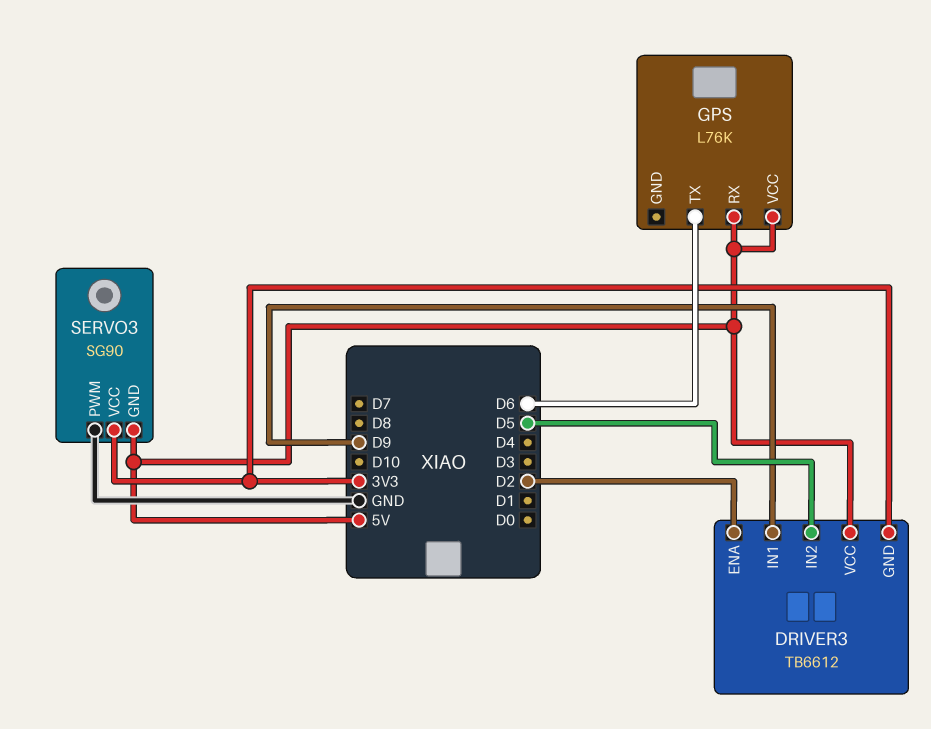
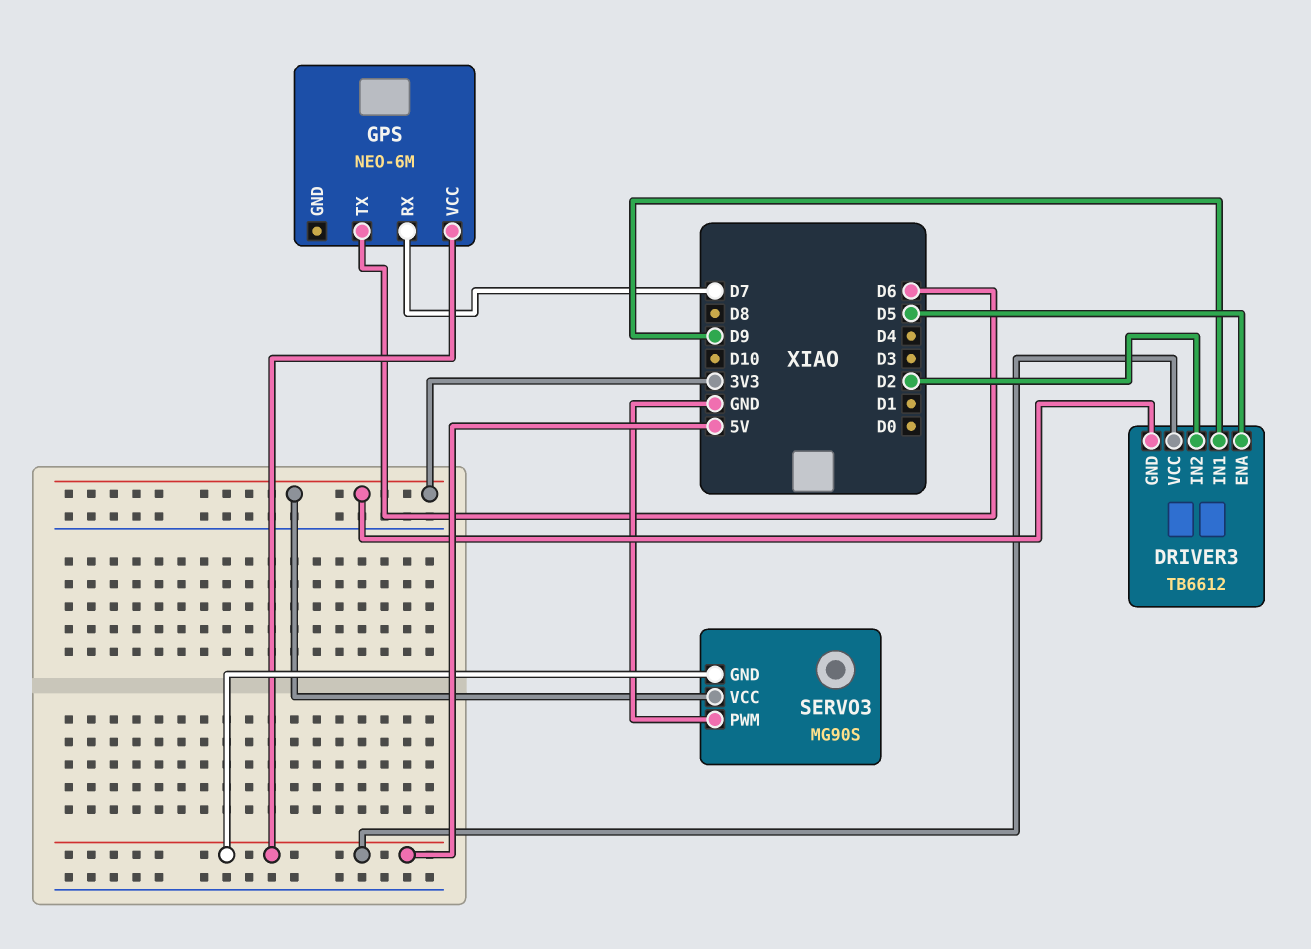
DRIVER3 pin ENA: D2 -> D5
DRIVER3 pin IN2: D5 -> D2
GPS: L76K -> NEO-6M
GPS pin RX: 5V -> D7
SERVO3: SG90 -> MG90S

